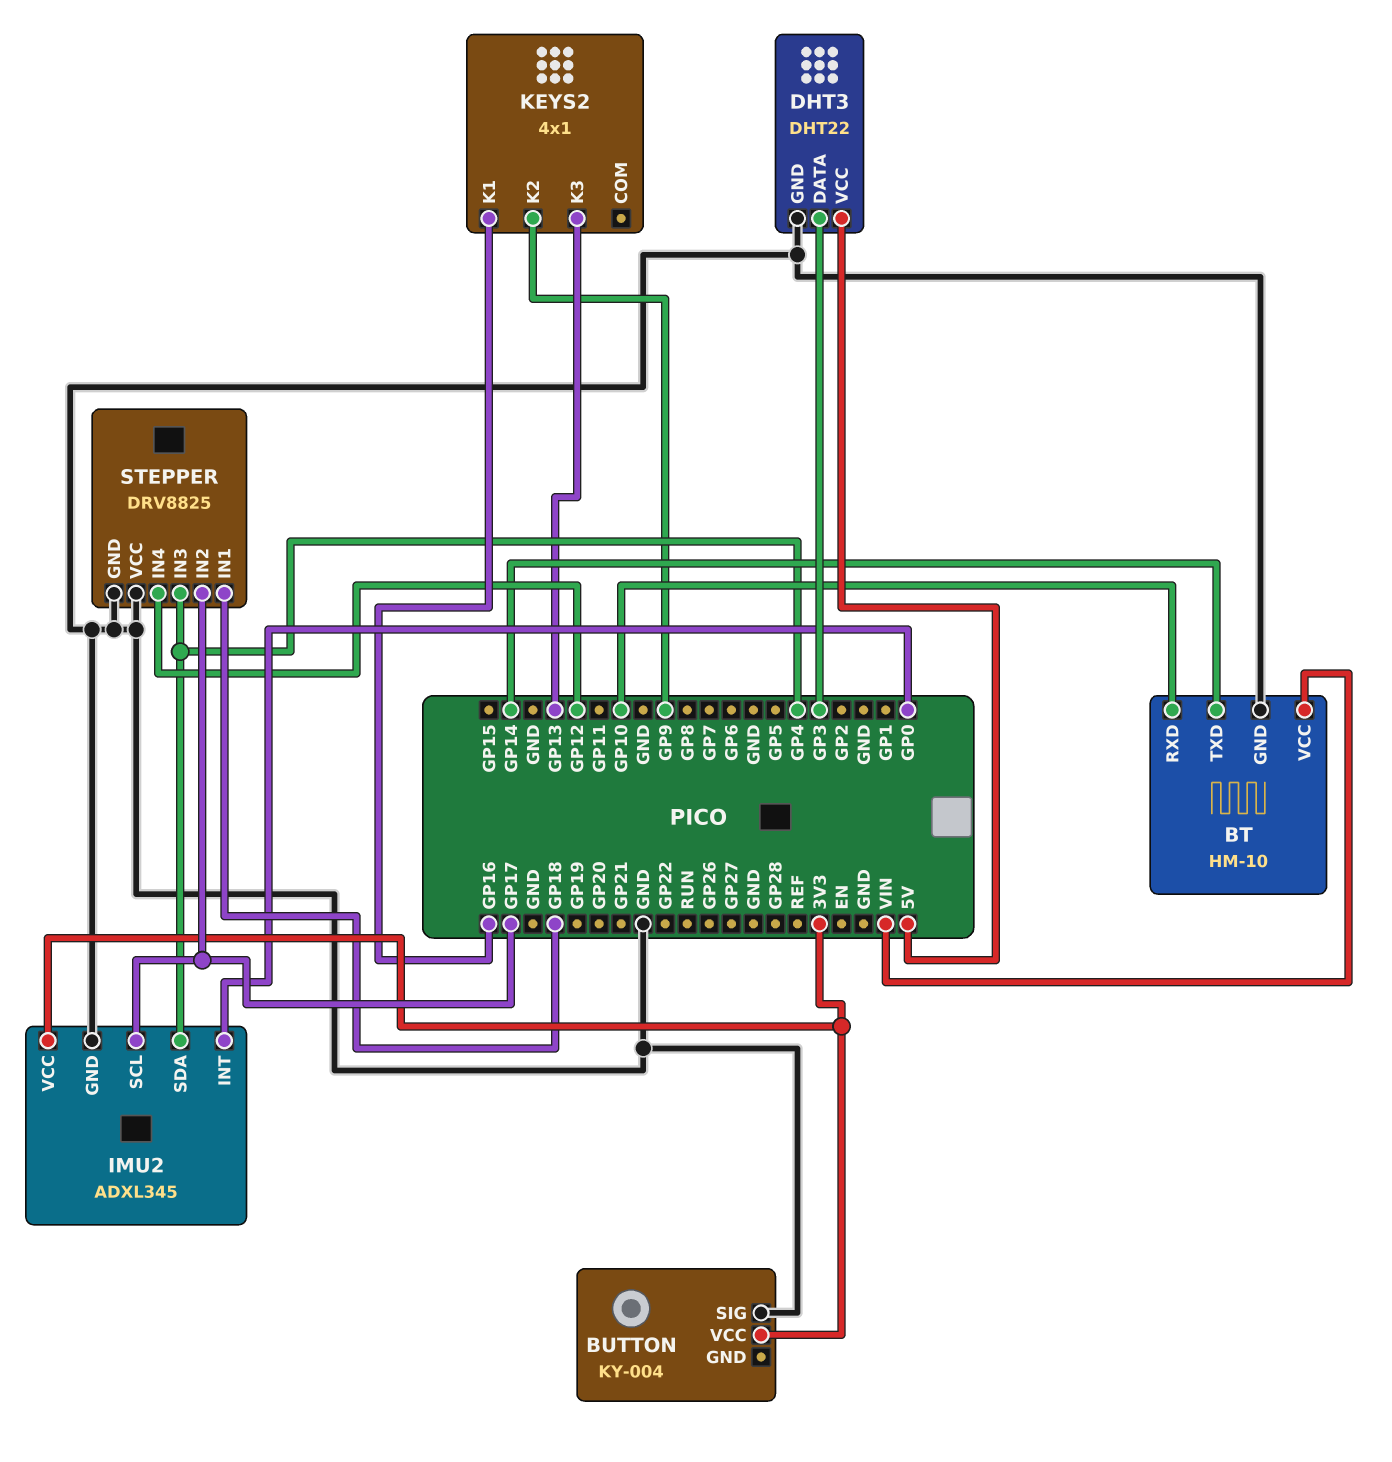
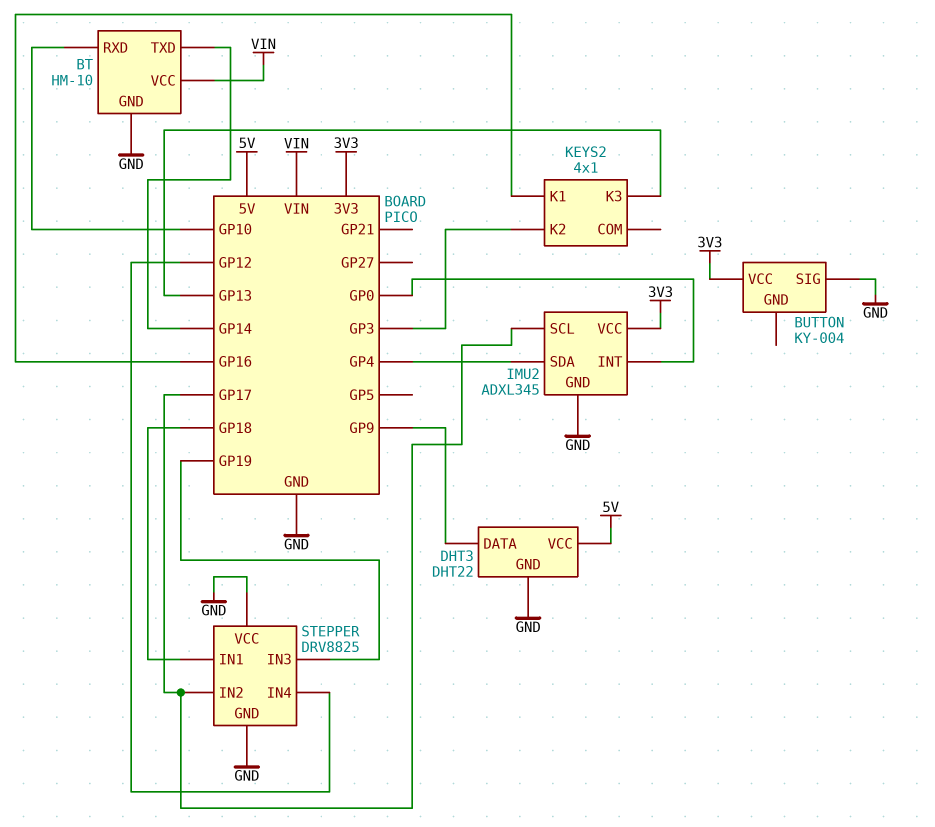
DHT3 pin DATA: GP3 -> GP9
KEYS2 pin K2: GP9 -> GP3
STEPPER pin IN3: GP4 -> GP19

